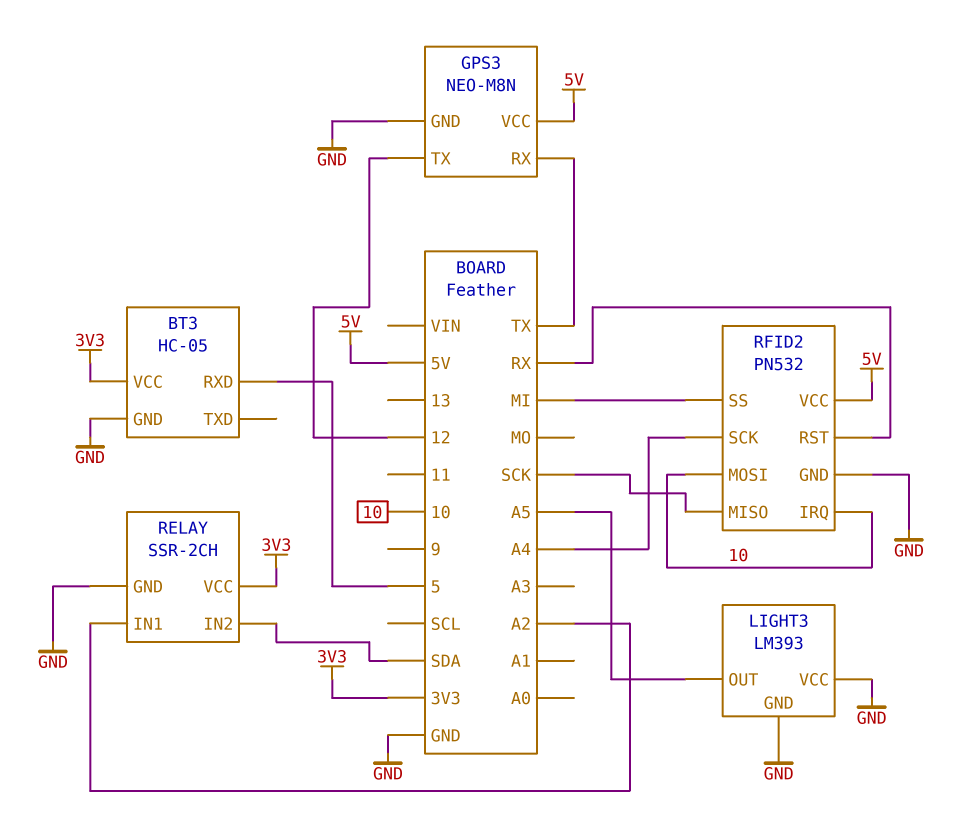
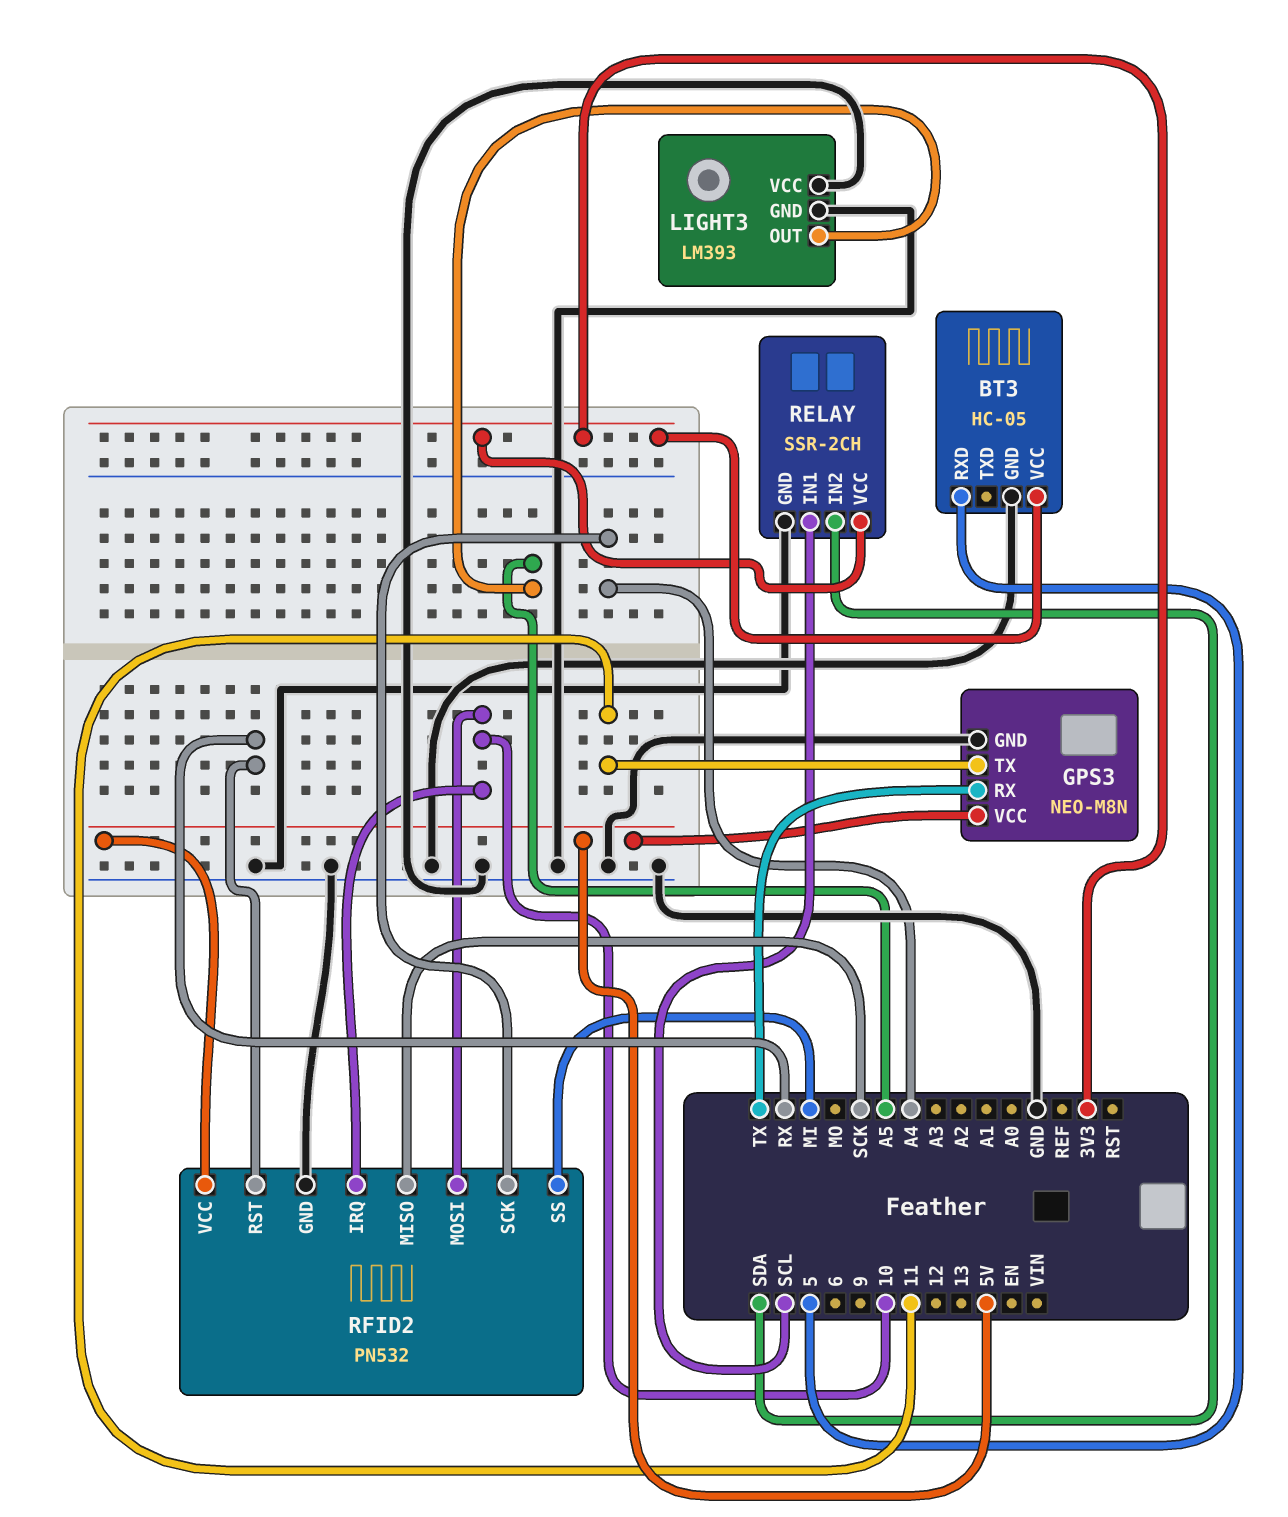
GPS3 pin TX: 12 -> 11
RELAY pin IN1: A2 -> SCL

